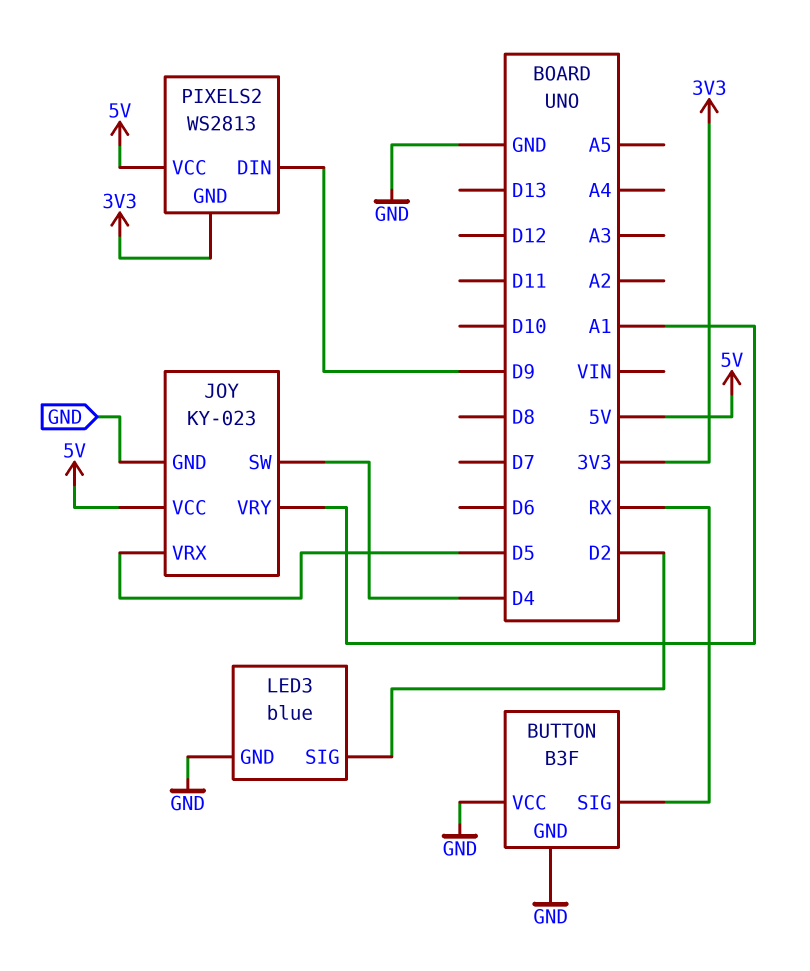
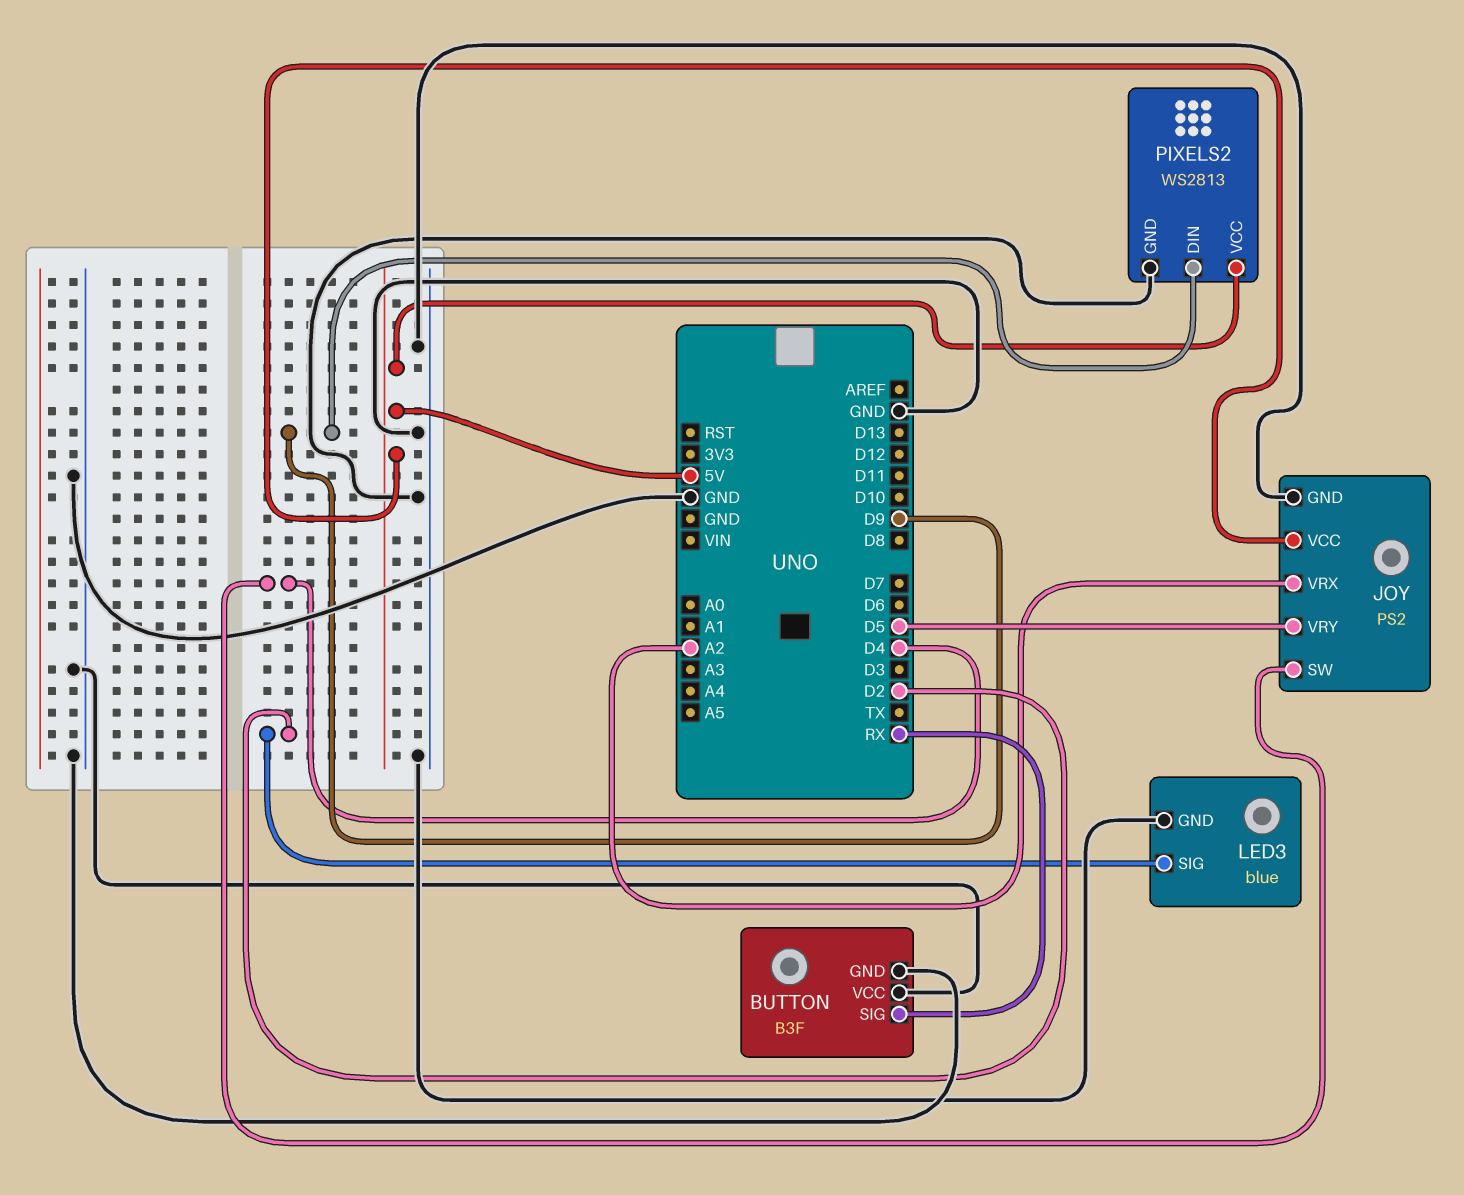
JOY: KY-023 -> PS2
JOY pin VRX: D5 -> A2
JOY pin VRY: A1 -> D5
PIXELS2 pin GND: 3V3 -> GND

